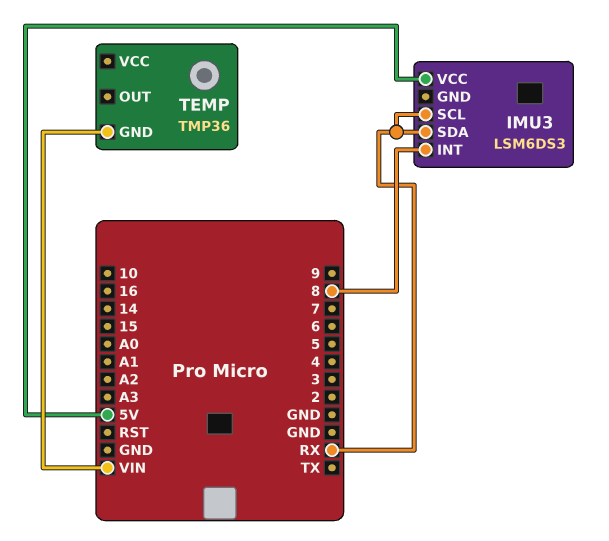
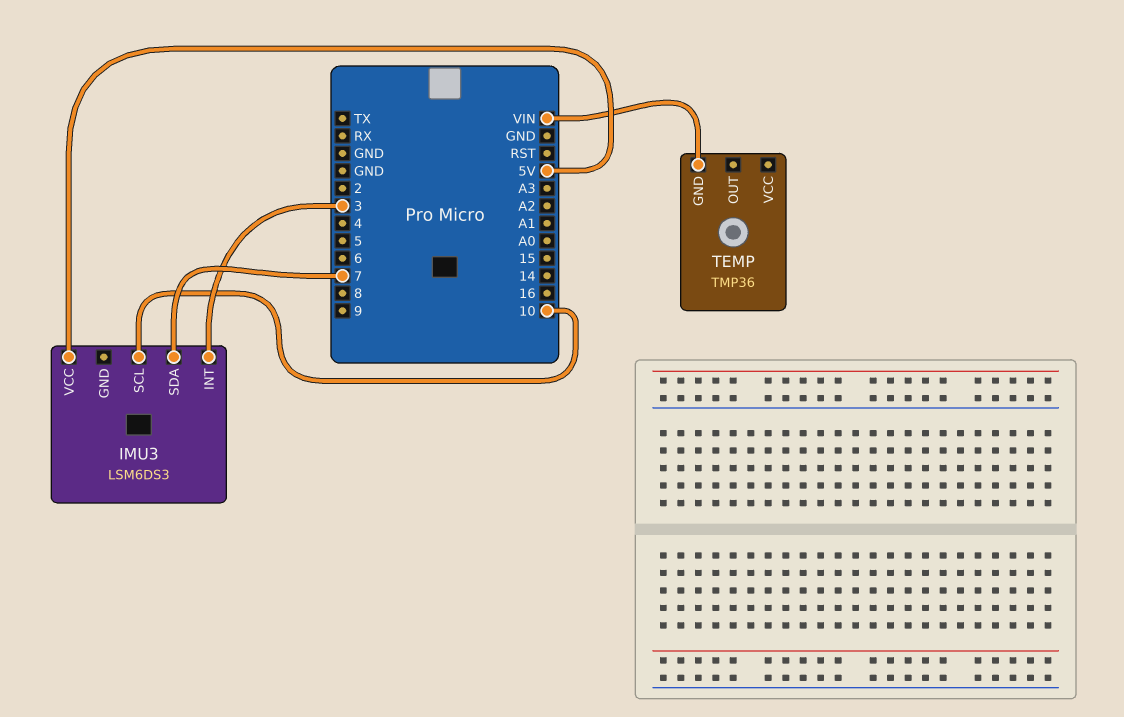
IMU3 pin INT: 8 -> 3
IMU3 pin SCL: RX -> 10
IMU3 pin SDA: RX -> 7

